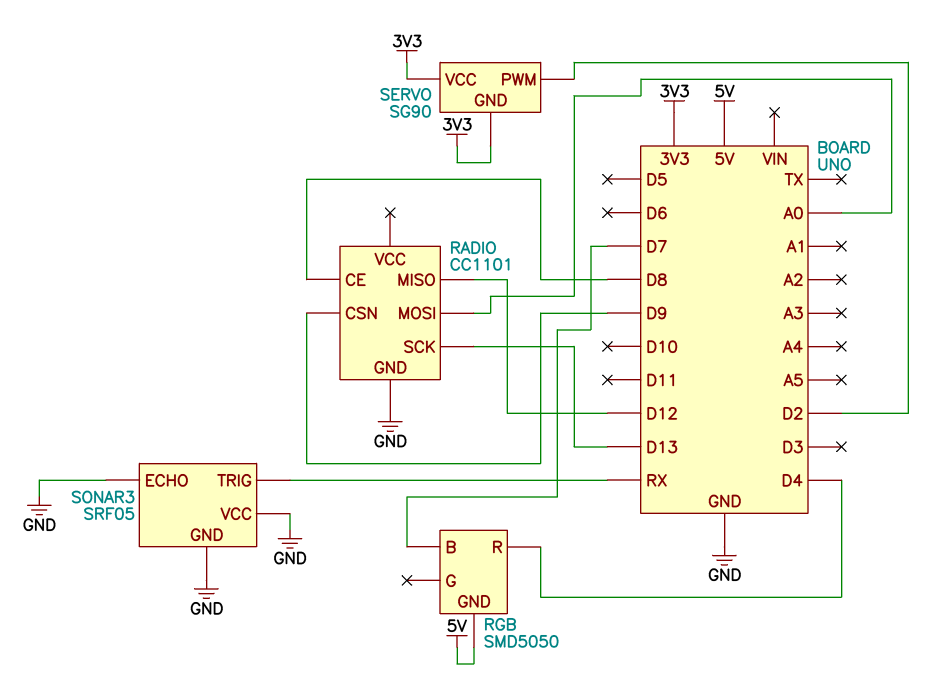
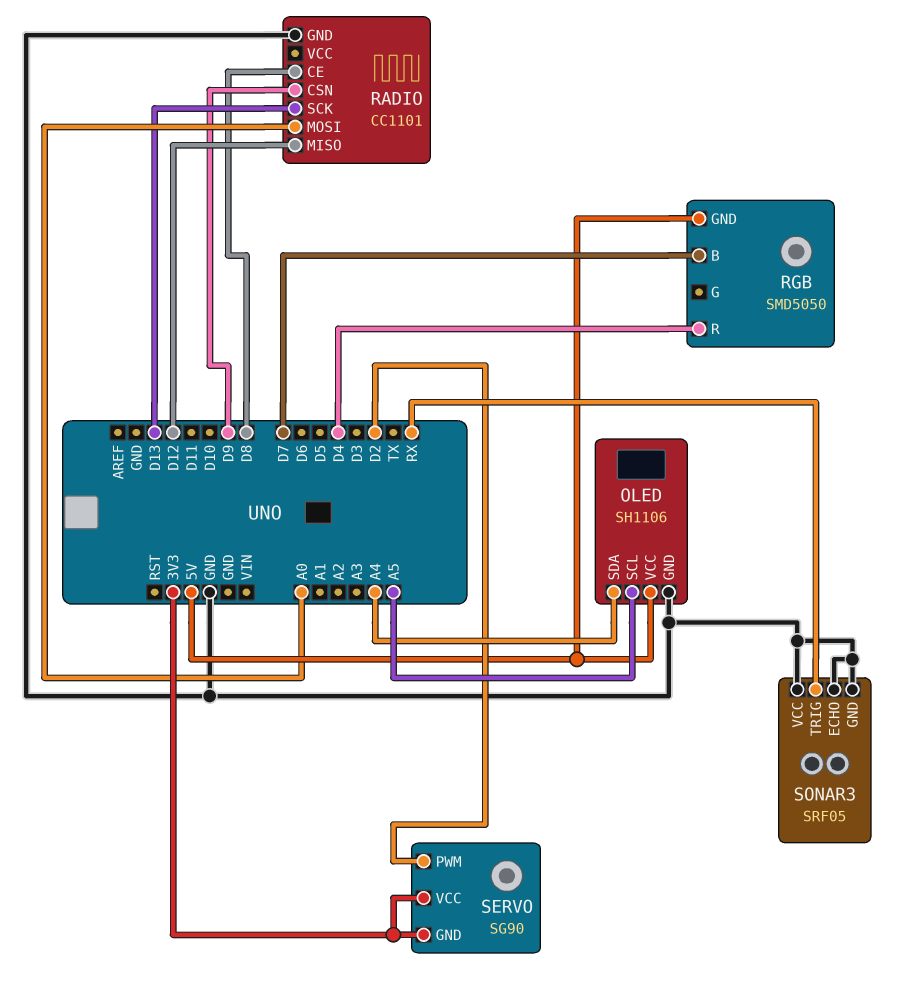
OLED: none -> SH1106
OLED pin GND: none -> GND
OLED pin SCL: none -> A5
OLED pin SDA: none -> A4
OLED pin VCC: none -> 5V

